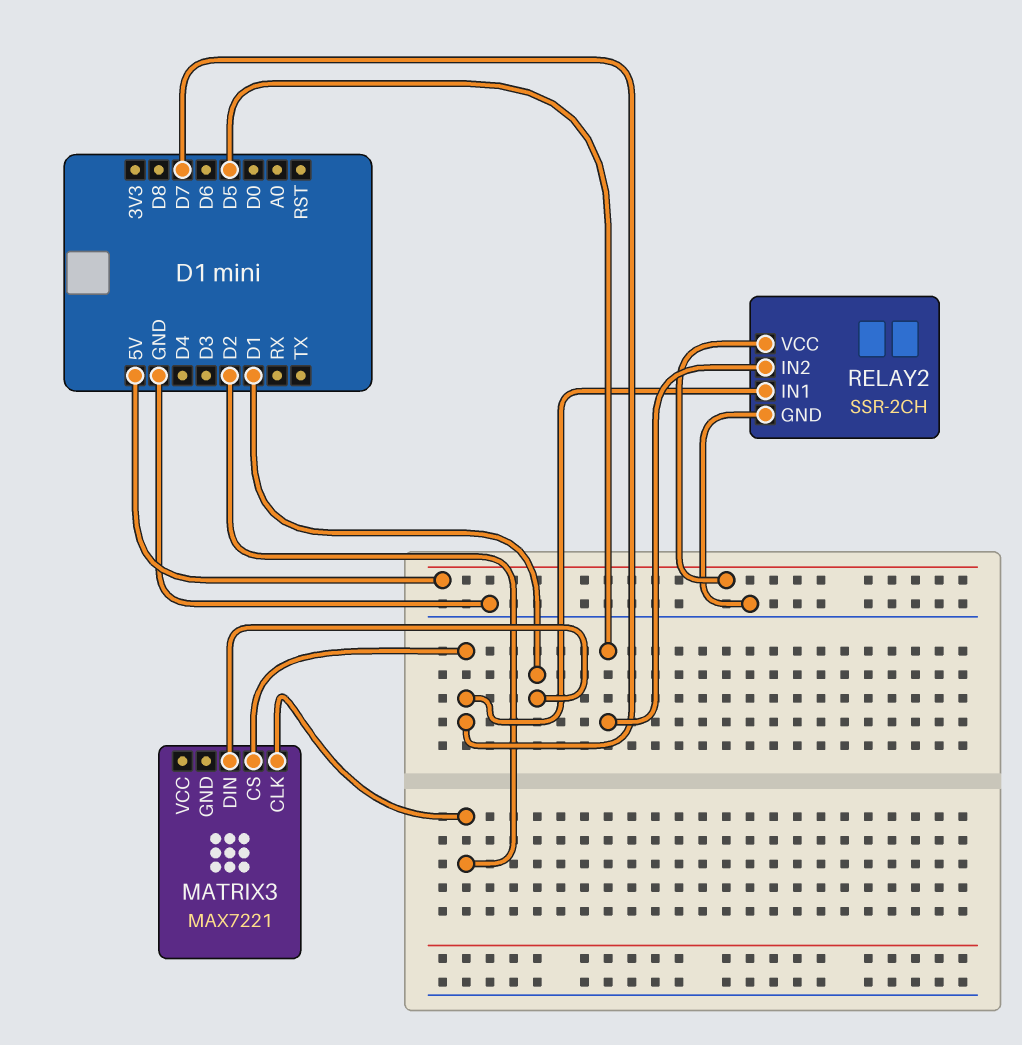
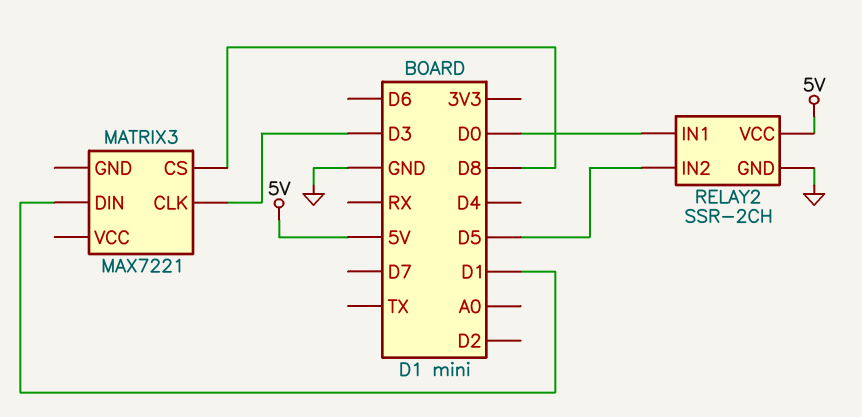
MATRIX3 pin CLK: D2 -> D3
MATRIX3 pin CS: D7 -> D8
RELAY2 pin IN1: D7 -> D0

